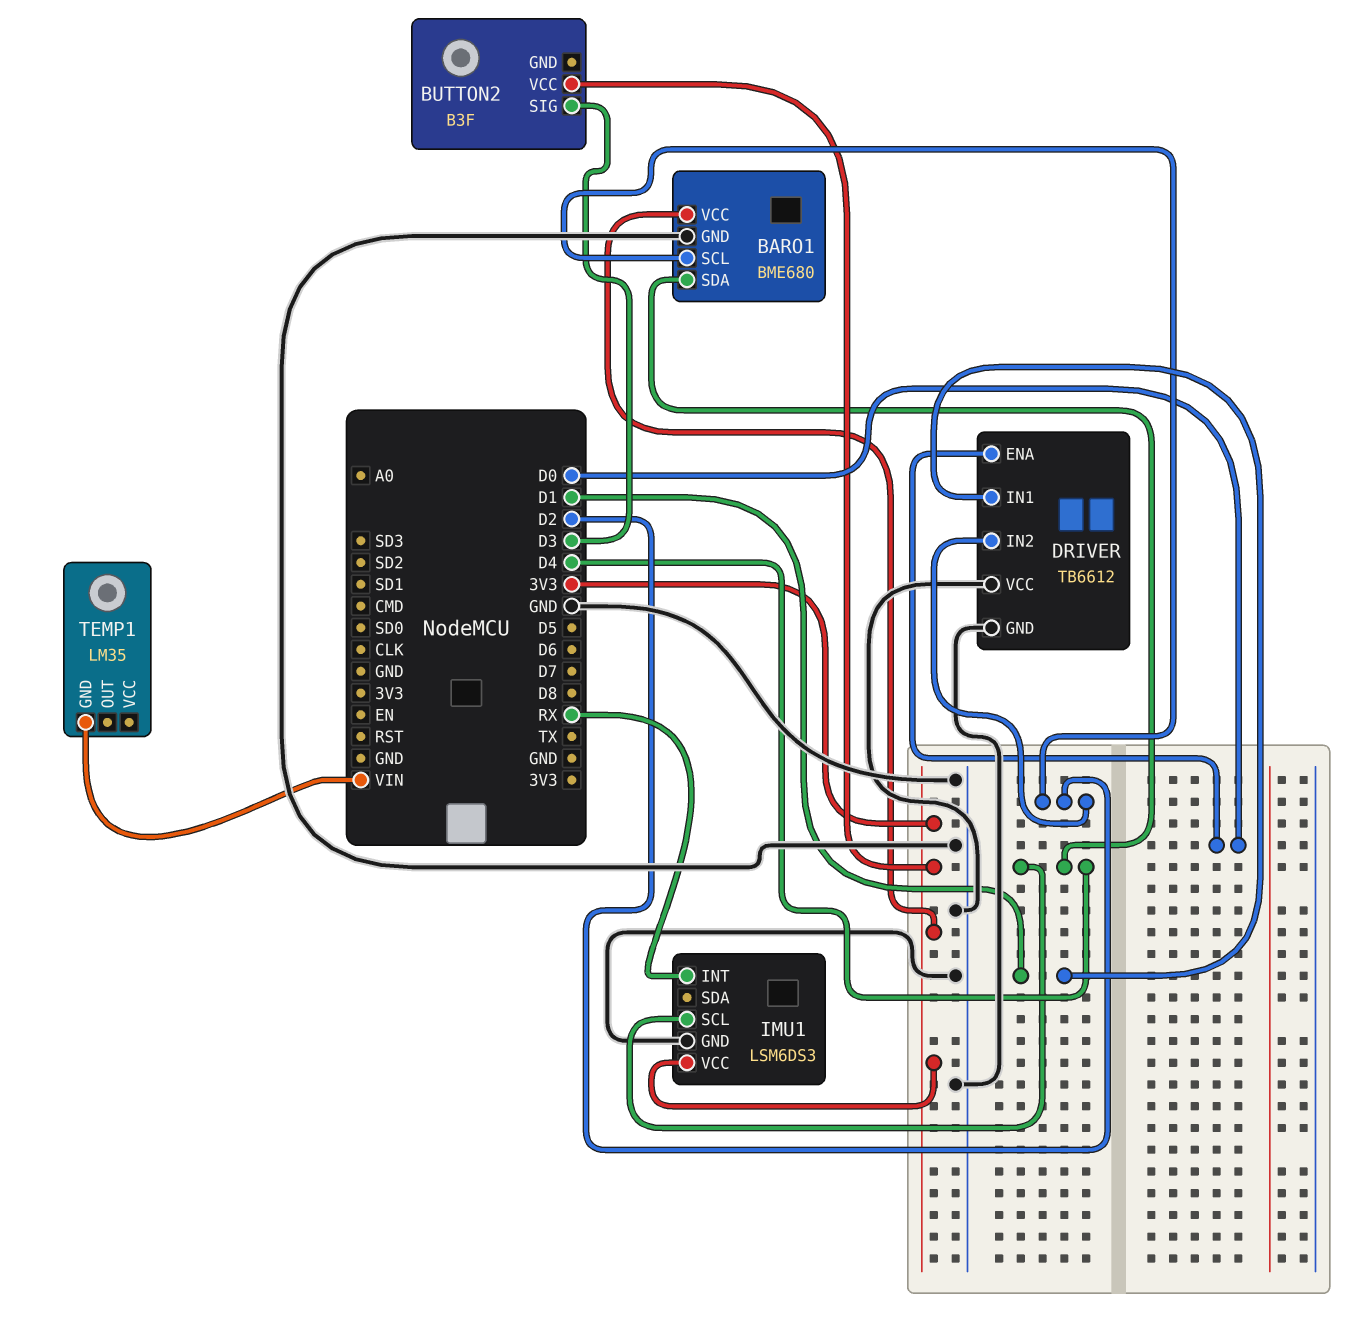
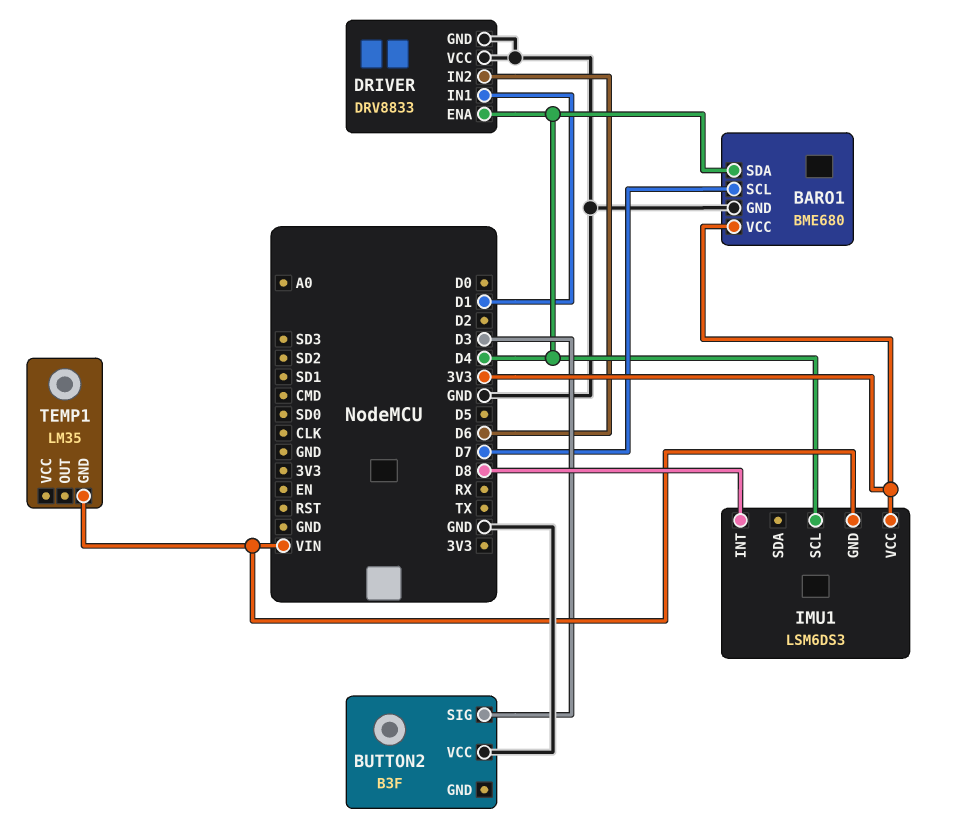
BARO1 pin SCL: D2 -> D7
BUTTON2 pin VCC: 3V3 -> GND
DRIVER: TB6612 -> DRV8833
DRIVER pin ENA: D0 -> D4
DRIVER pin IN2: D2 -> D6
IMU1 pin GND: GND -> VIN
IMU1 pin INT: RX -> D8

